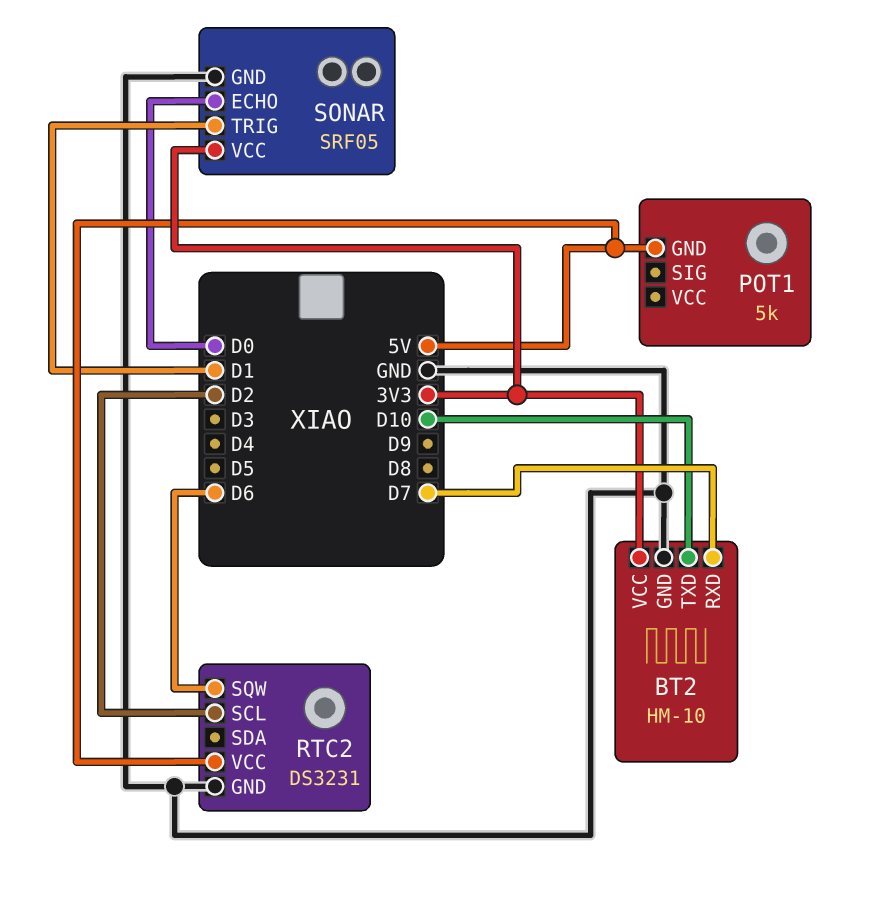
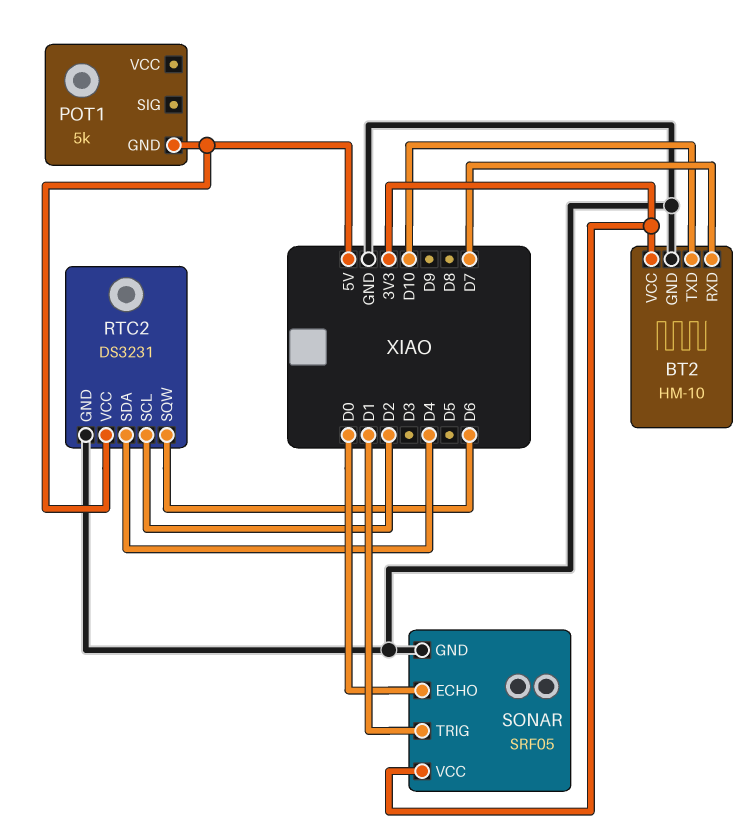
RTC2 pin SDA: none -> D4

